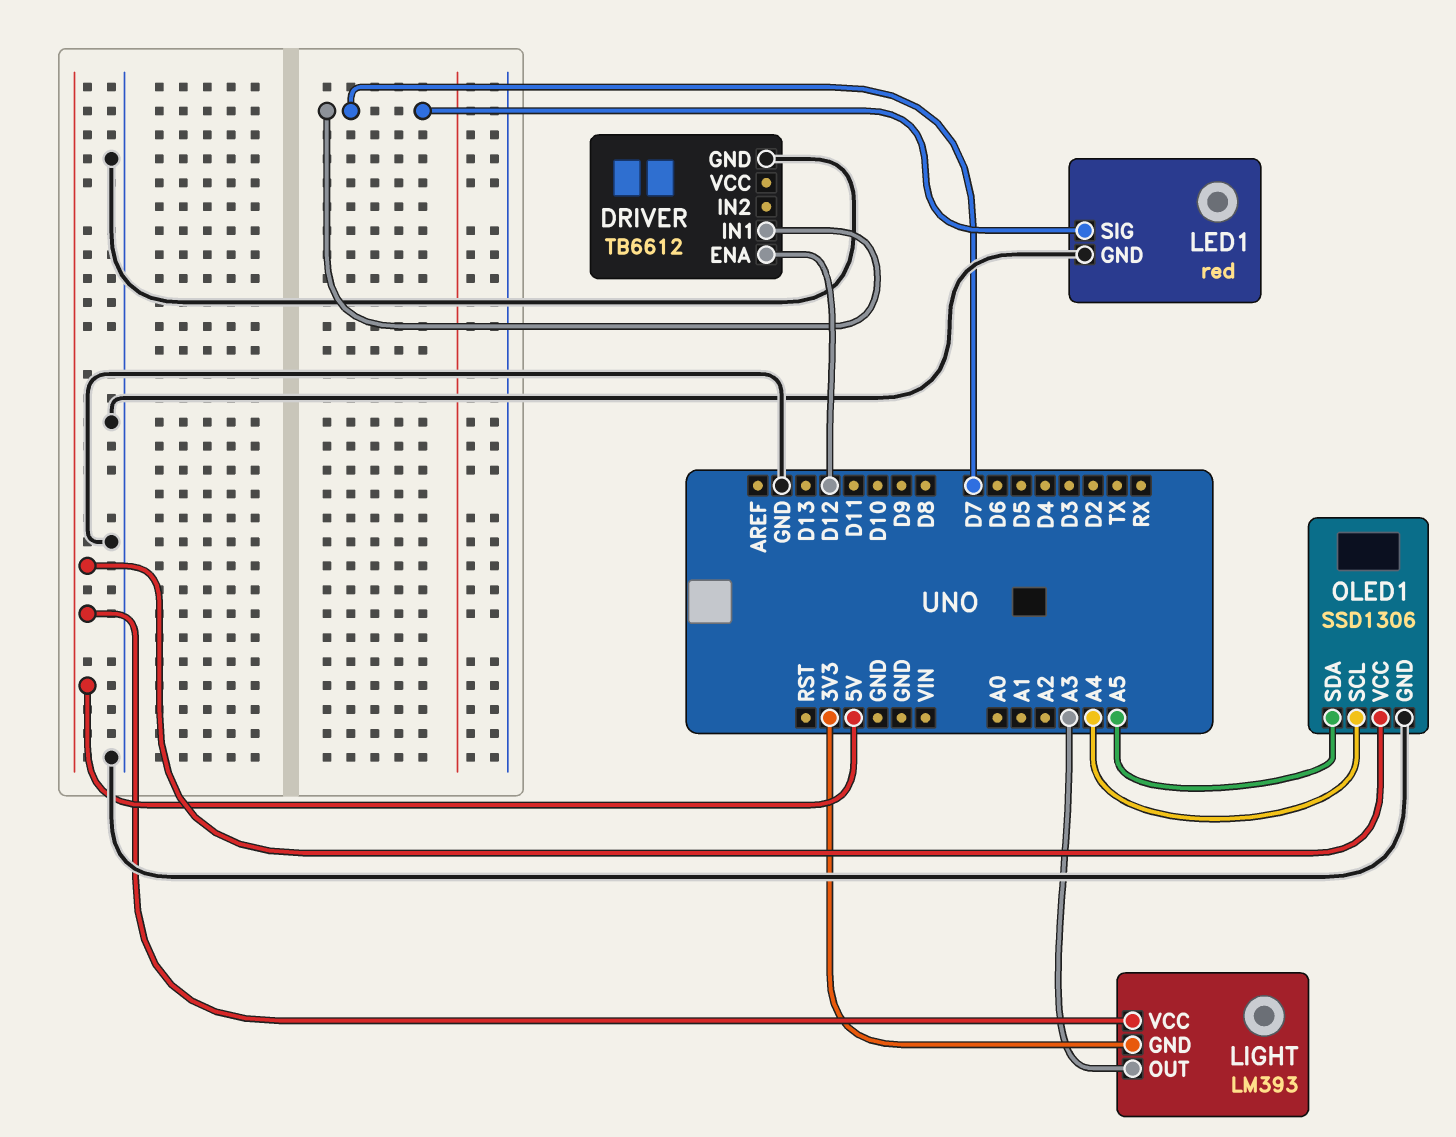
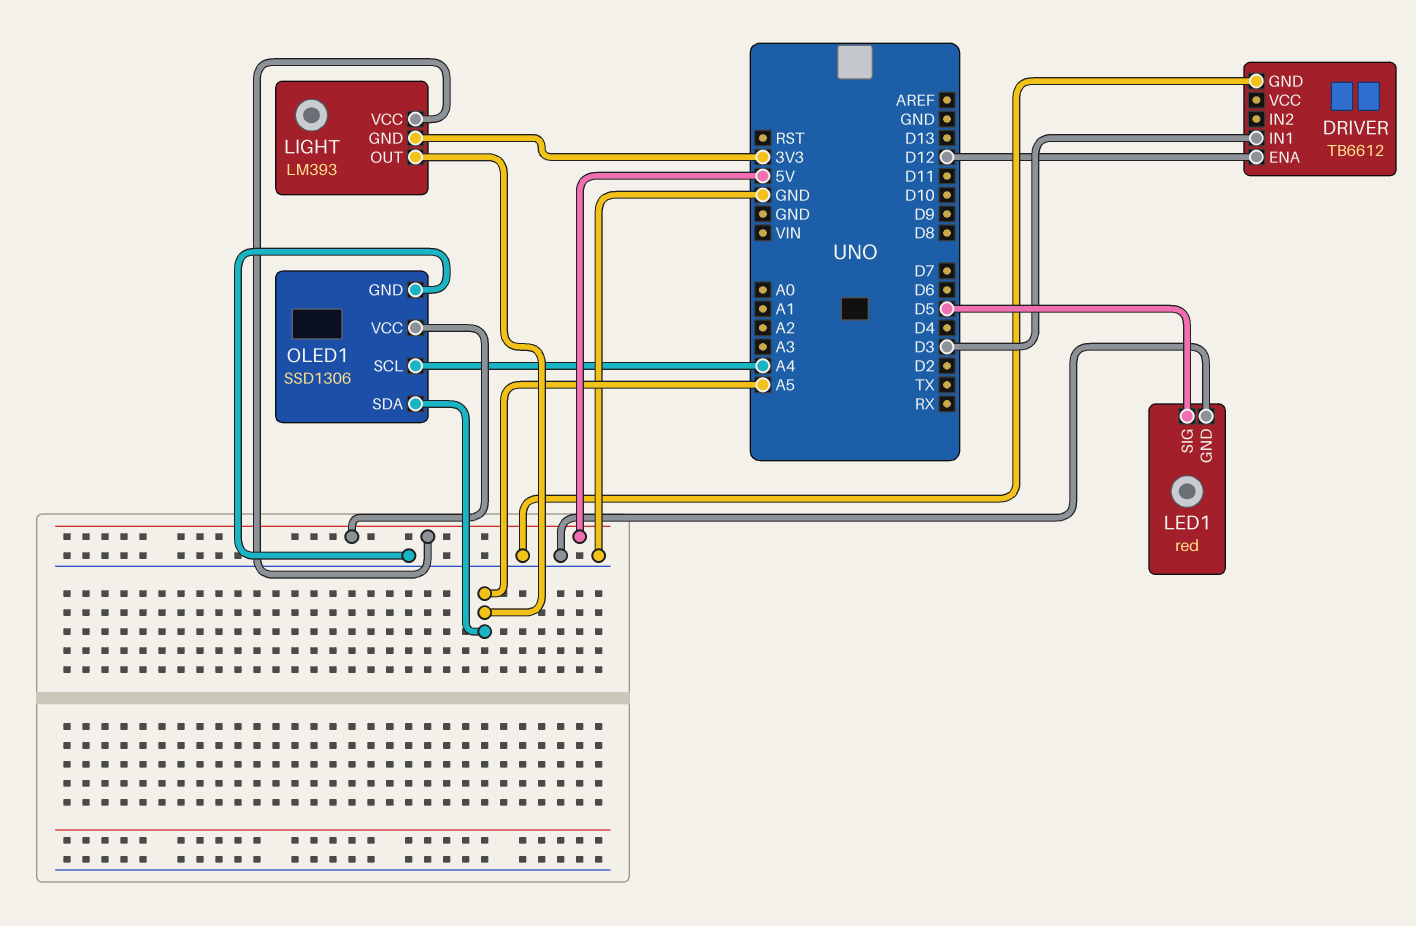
DRIVER pin IN1: D7 -> D3
LED1 pin SIG: D7 -> D5
LIGHT pin OUT: A3 -> A5

